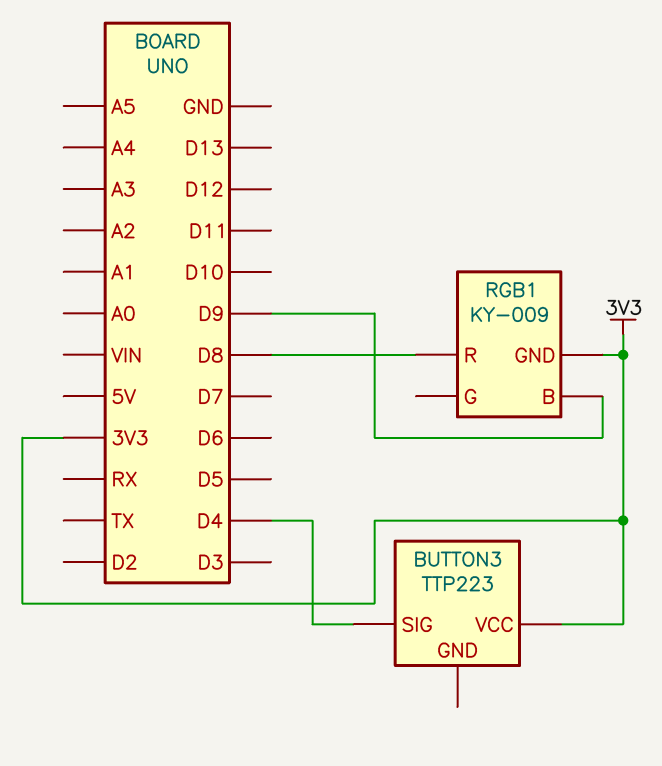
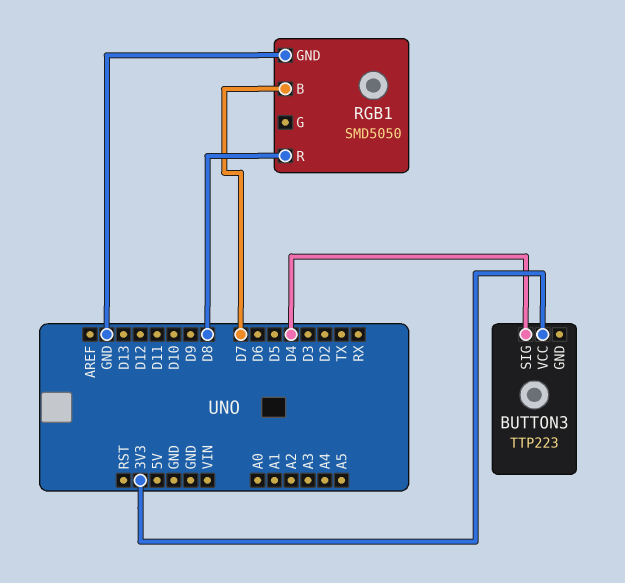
RGB1: KY-009 -> SMD5050
RGB1 pin B: D9 -> D7
RGB1 pin GND: 3V3 -> GND

